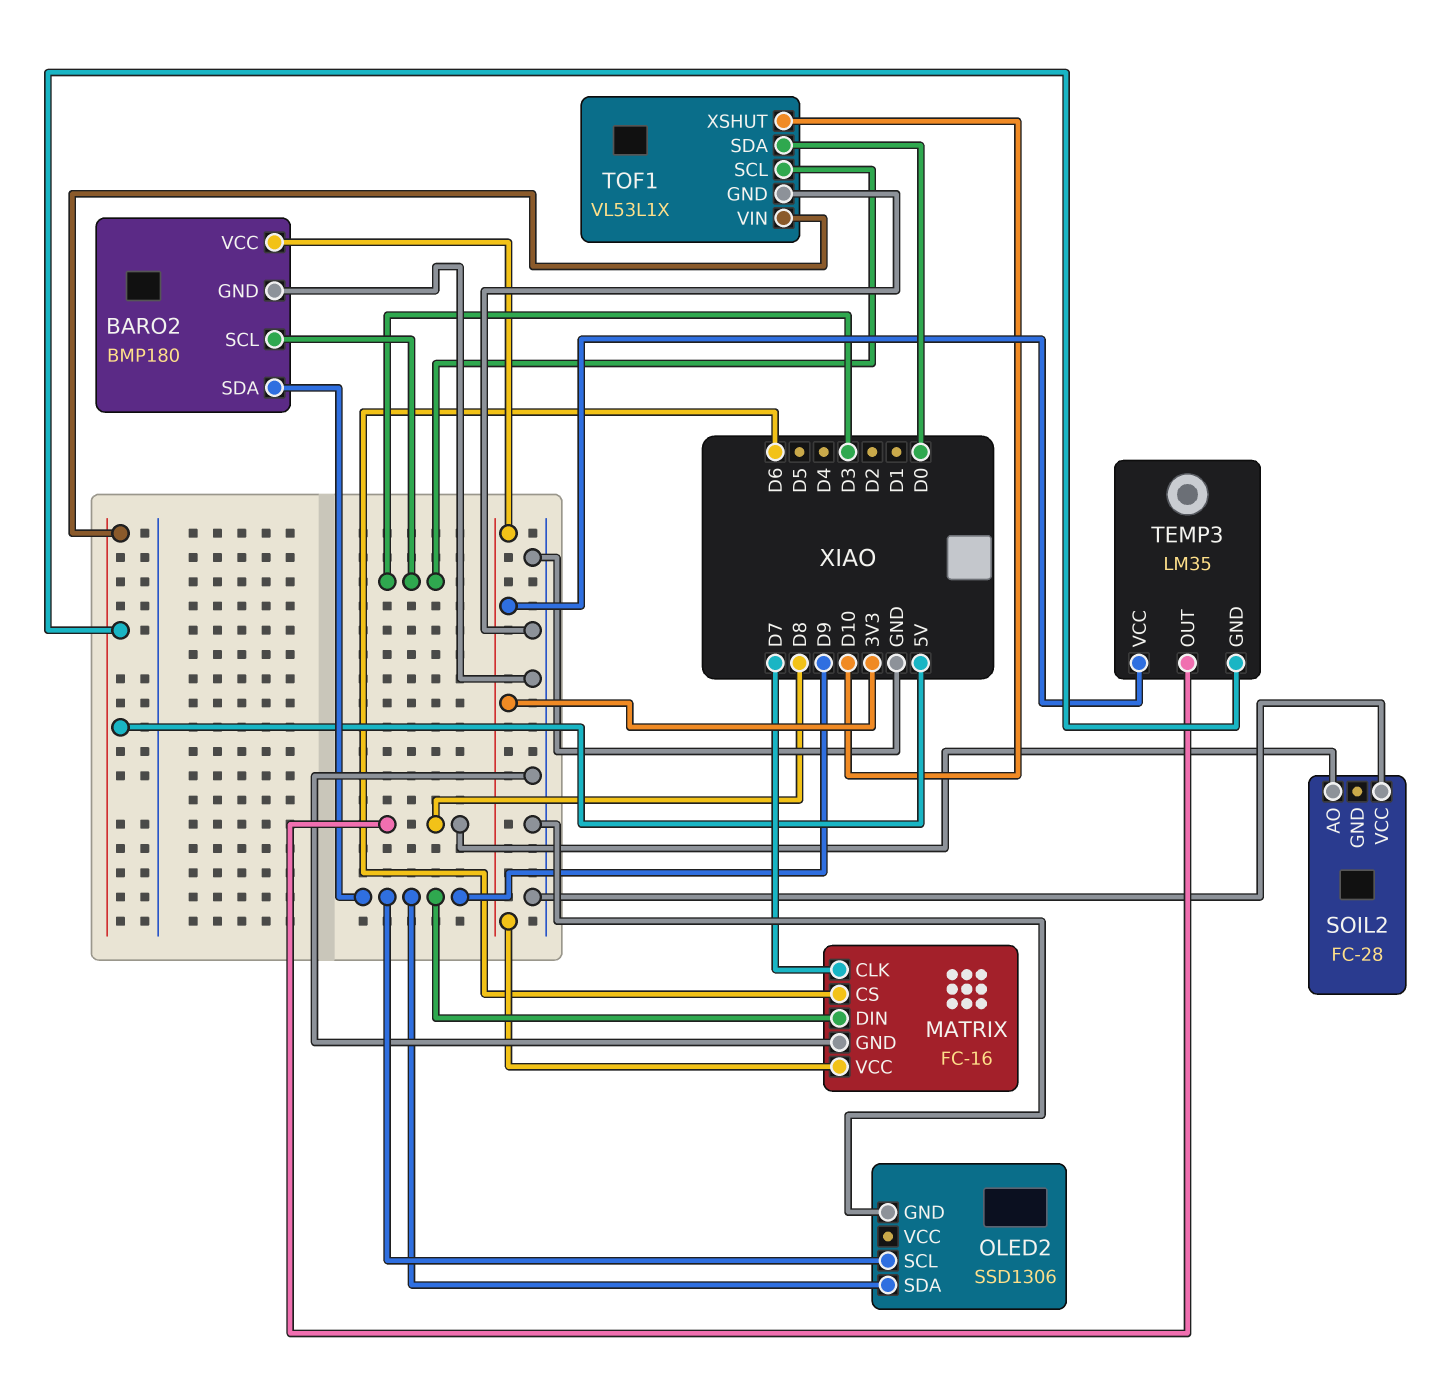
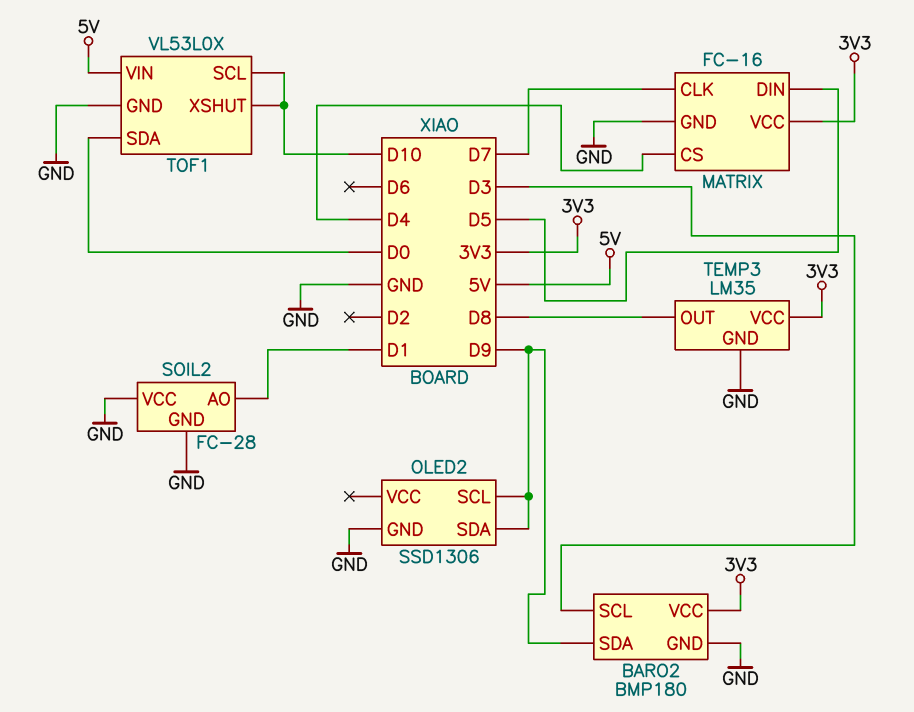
MATRIX pin CS: D6 -> D4
MATRIX pin DIN: D9 -> D5
SOIL2 pin AO: D8 -> D1
SOIL2 pin GND: none -> GND
TEMP3 pin GND: 5V -> GND
TOF1: VL53L1X -> VL53L0X
TOF1 pin SCL: D3 -> D10

